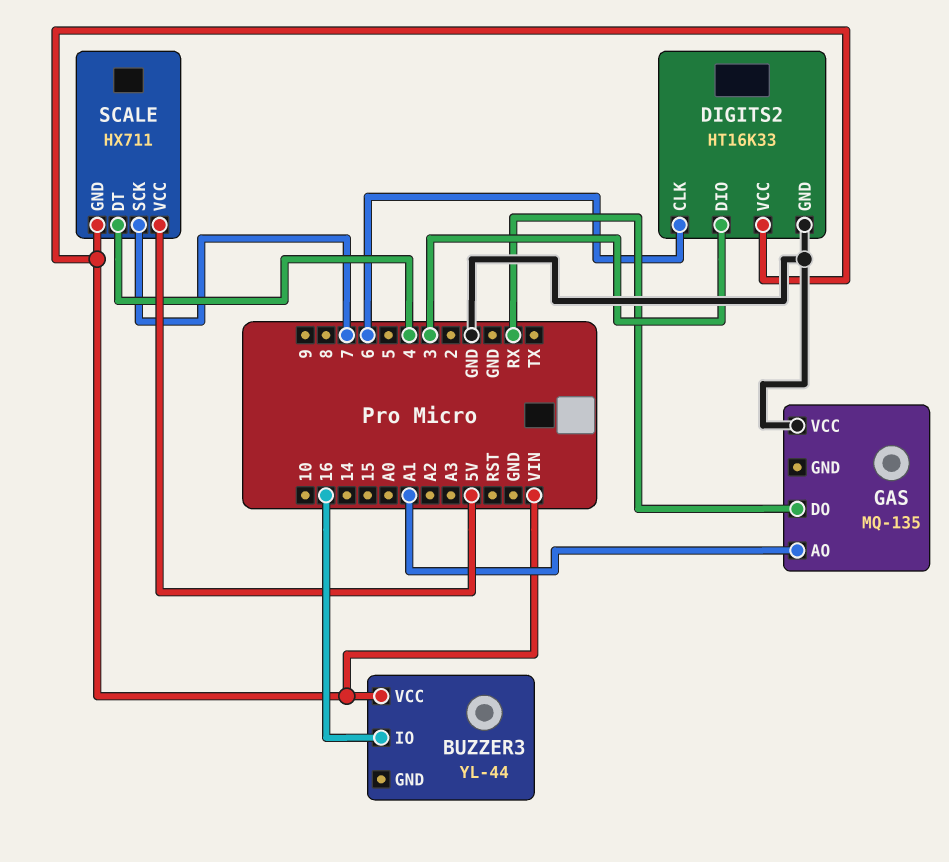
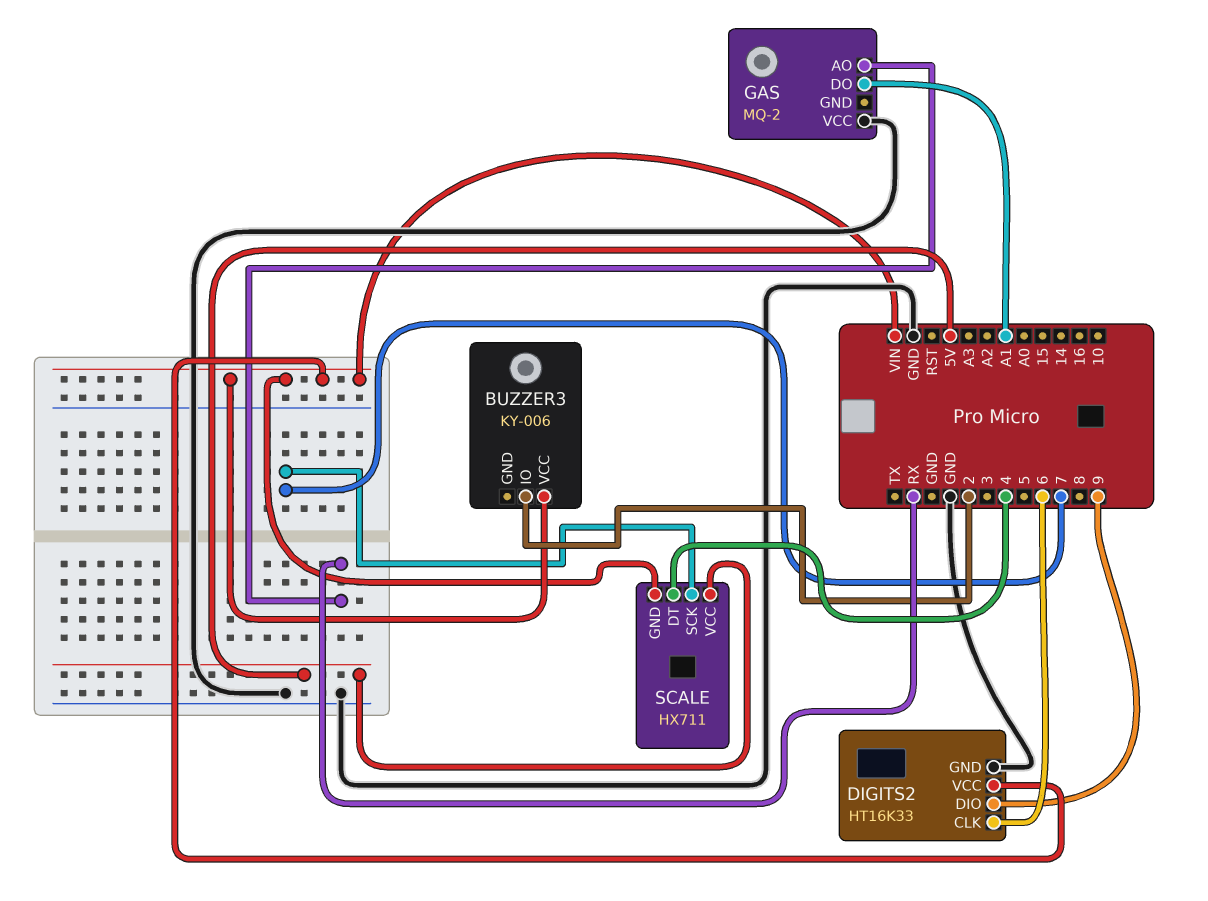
BUZZER3: YL-44 -> KY-006
BUZZER3 pin IO: 16 -> 2
DIGITS2 pin DIO: 3 -> 9
GAS: MQ-135 -> MQ-2
GAS pin AO: A1 -> RX
GAS pin DO: RX -> A1

